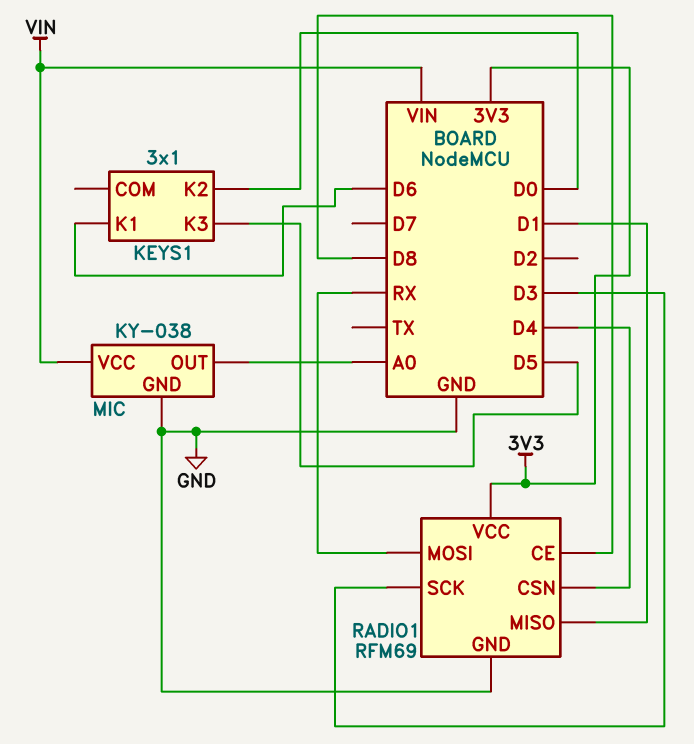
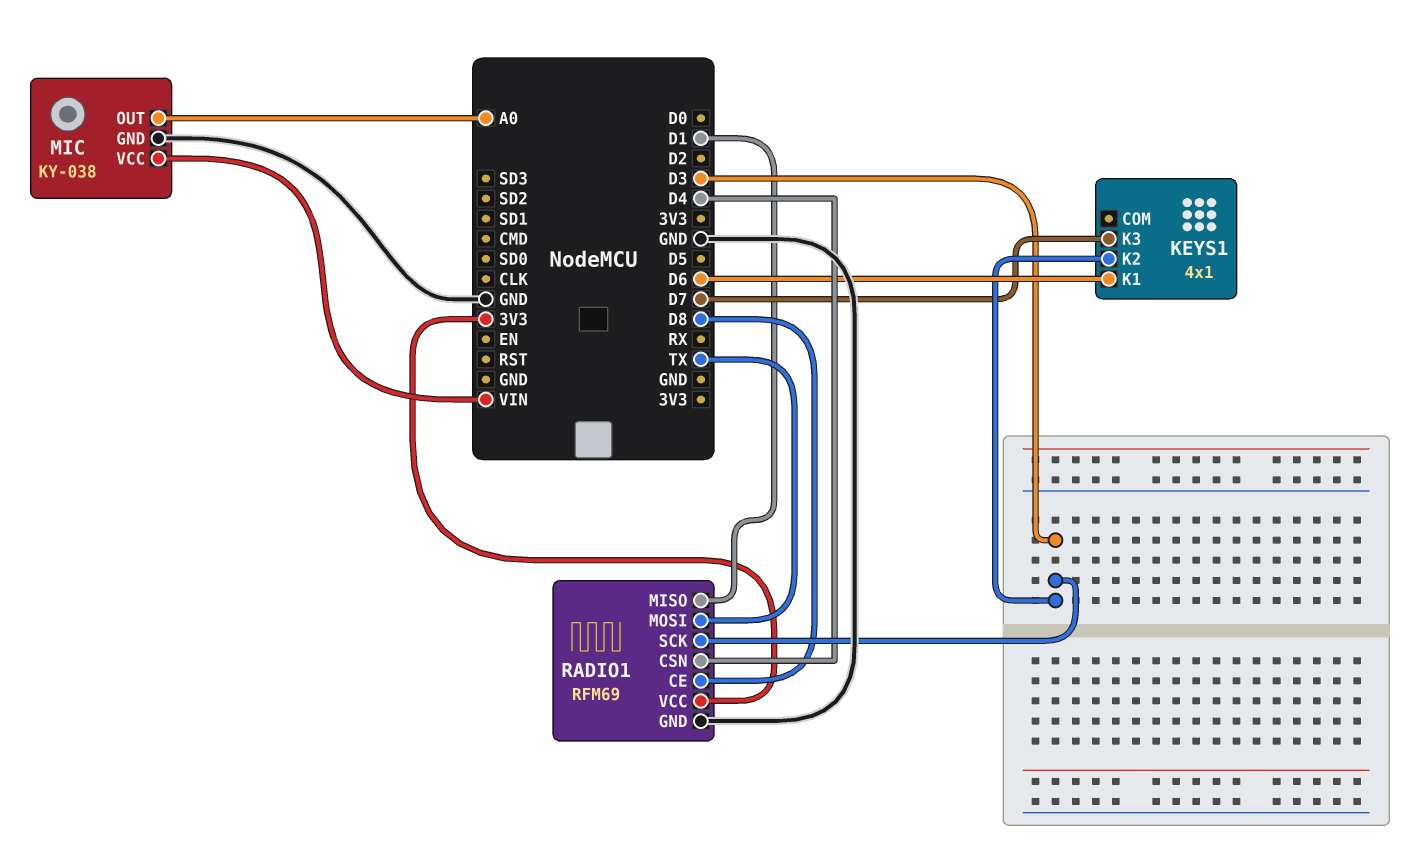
KEYS1: 3x1 -> 4x1
KEYS1 pin K2: D0 -> D3
KEYS1 pin K3: D5 -> D7
RADIO1 pin MOSI: RX -> TX

